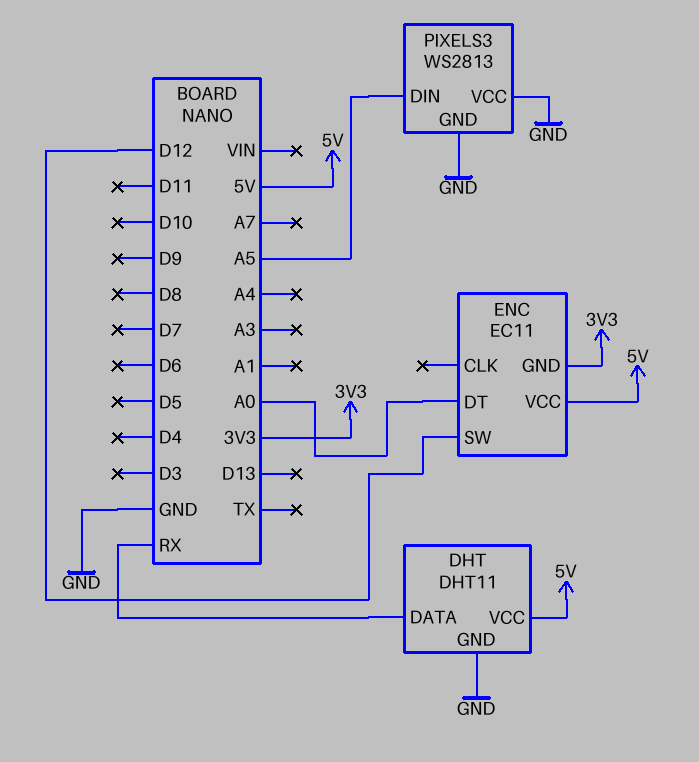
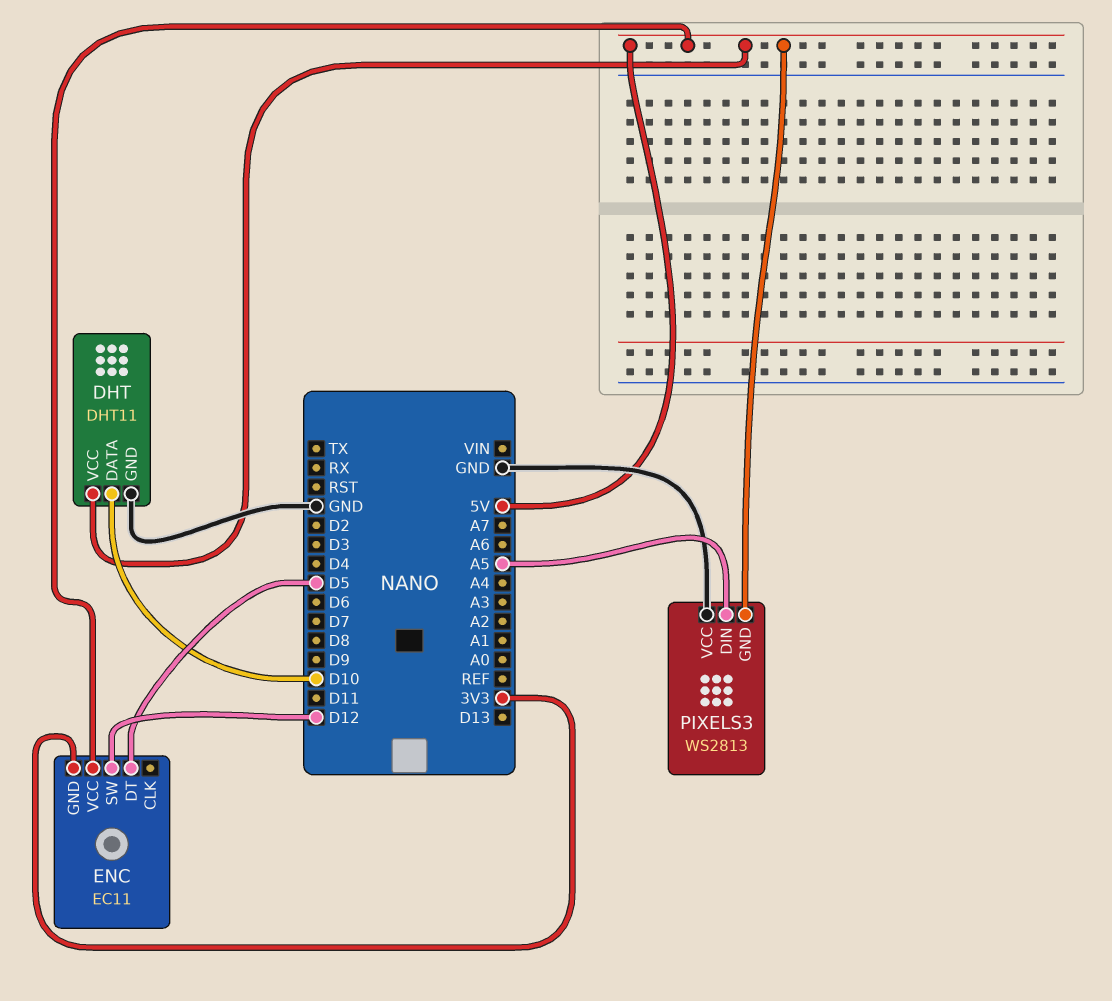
DHT pin DATA: RX -> D10
ENC pin DT: A0 -> D5
PIXELS3 pin GND: GND -> 5V

